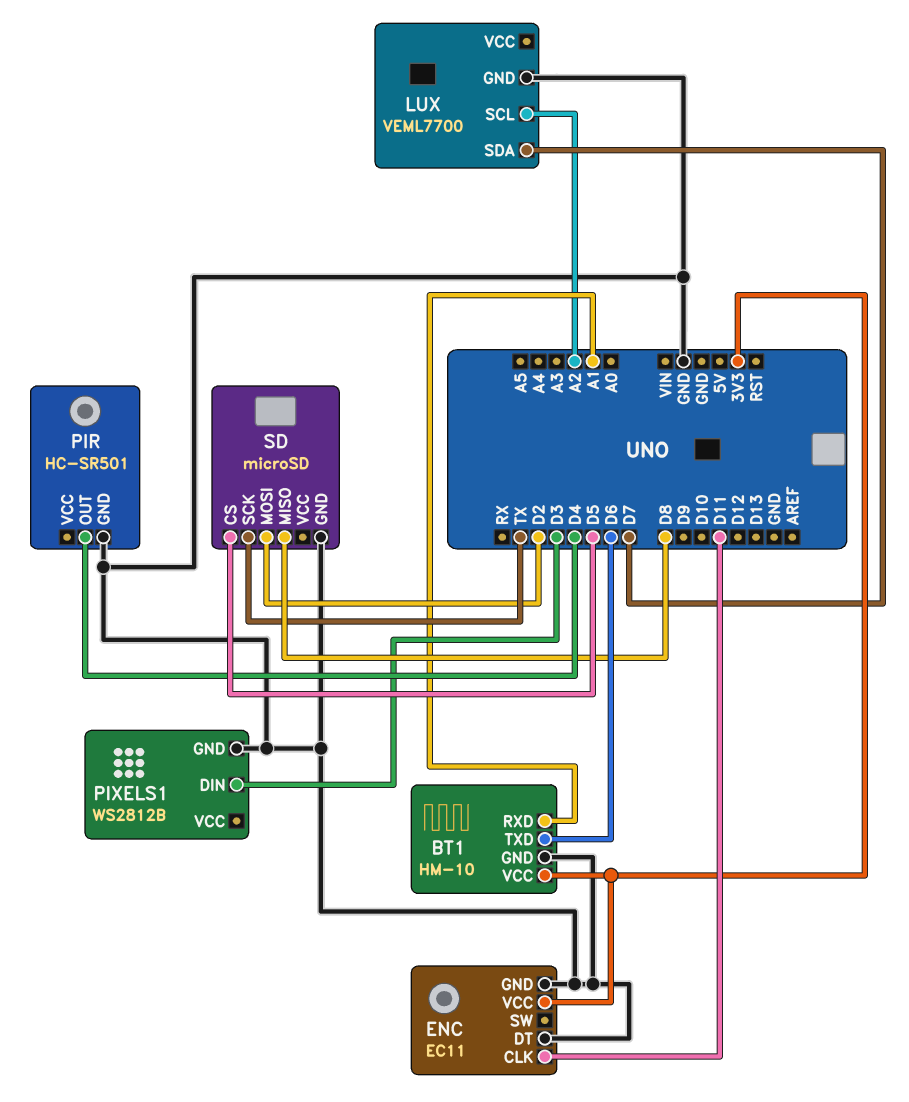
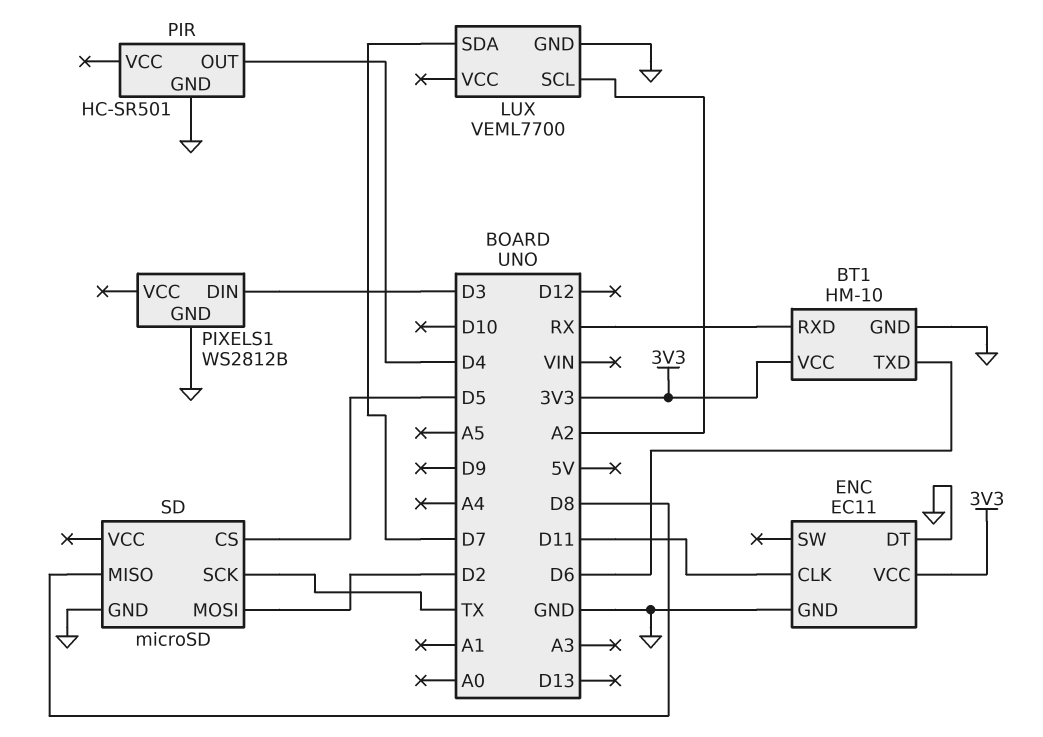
BT1 pin RXD: A1 -> RX

